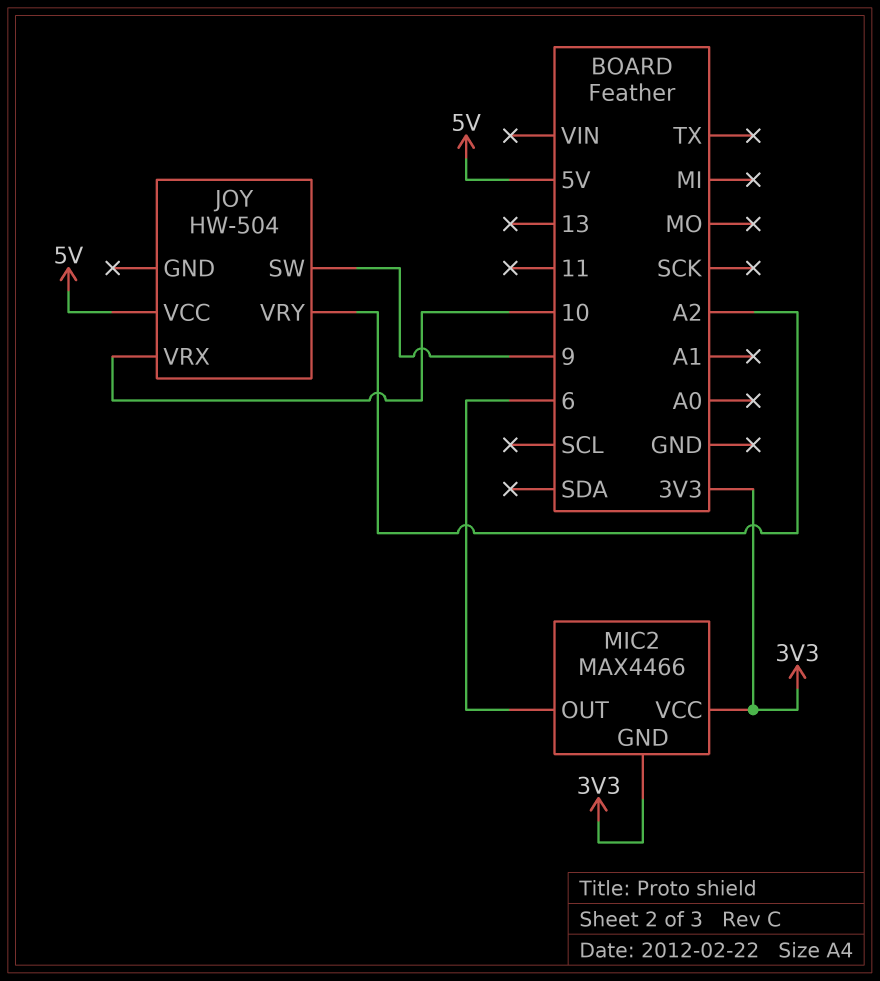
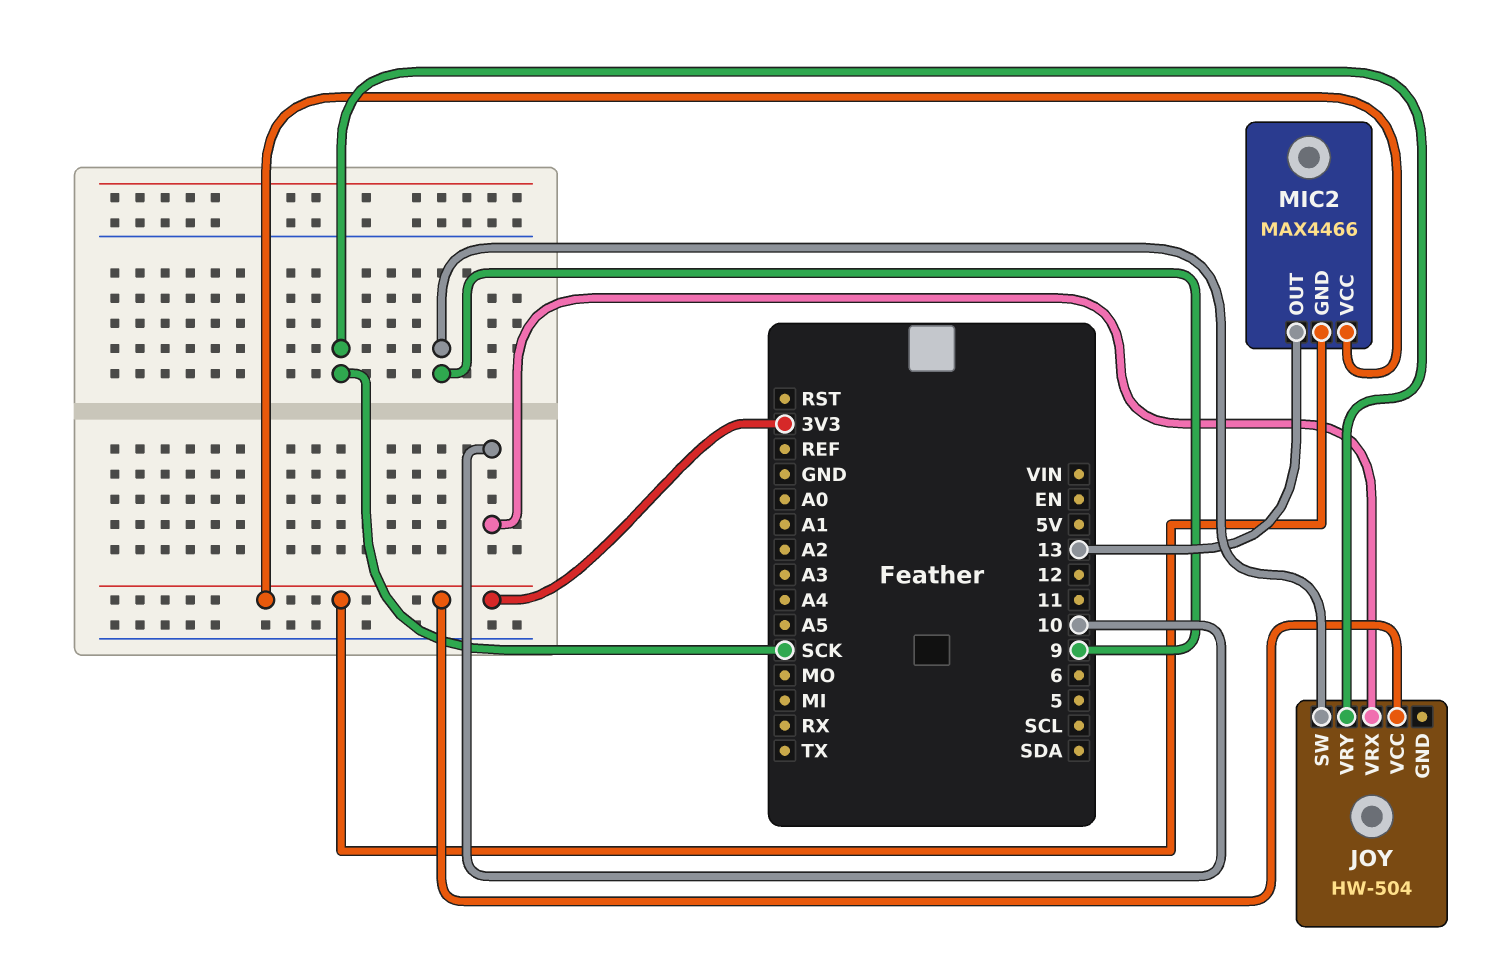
JOY pin VCC: 5V -> 3V3
JOY pin VRY: A2 -> SCK
MIC2 pin OUT: 6 -> 13

